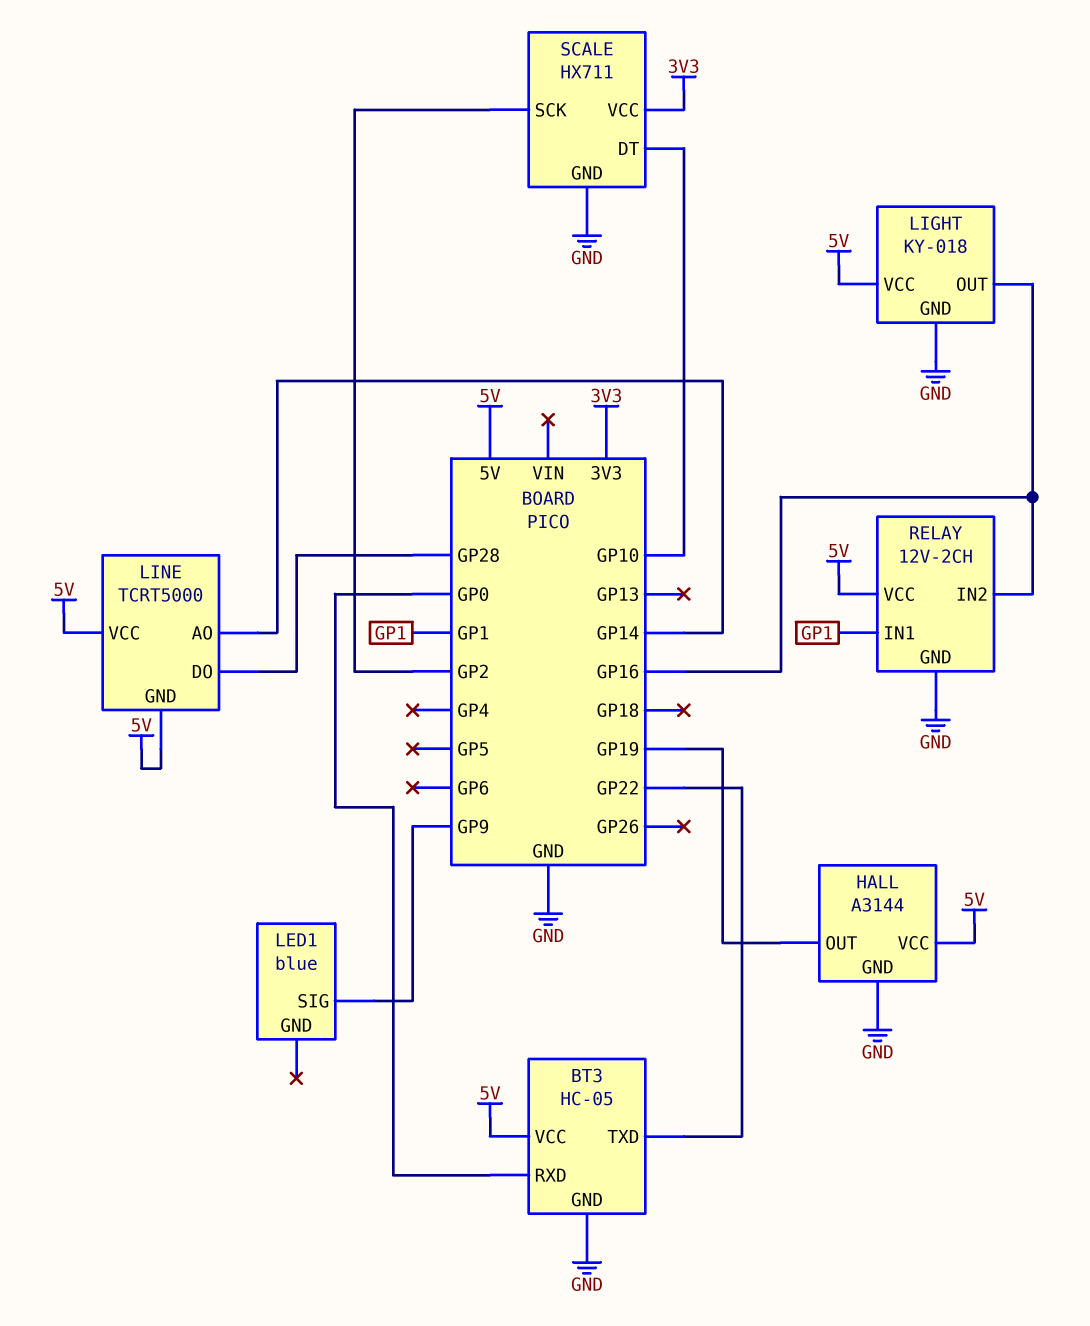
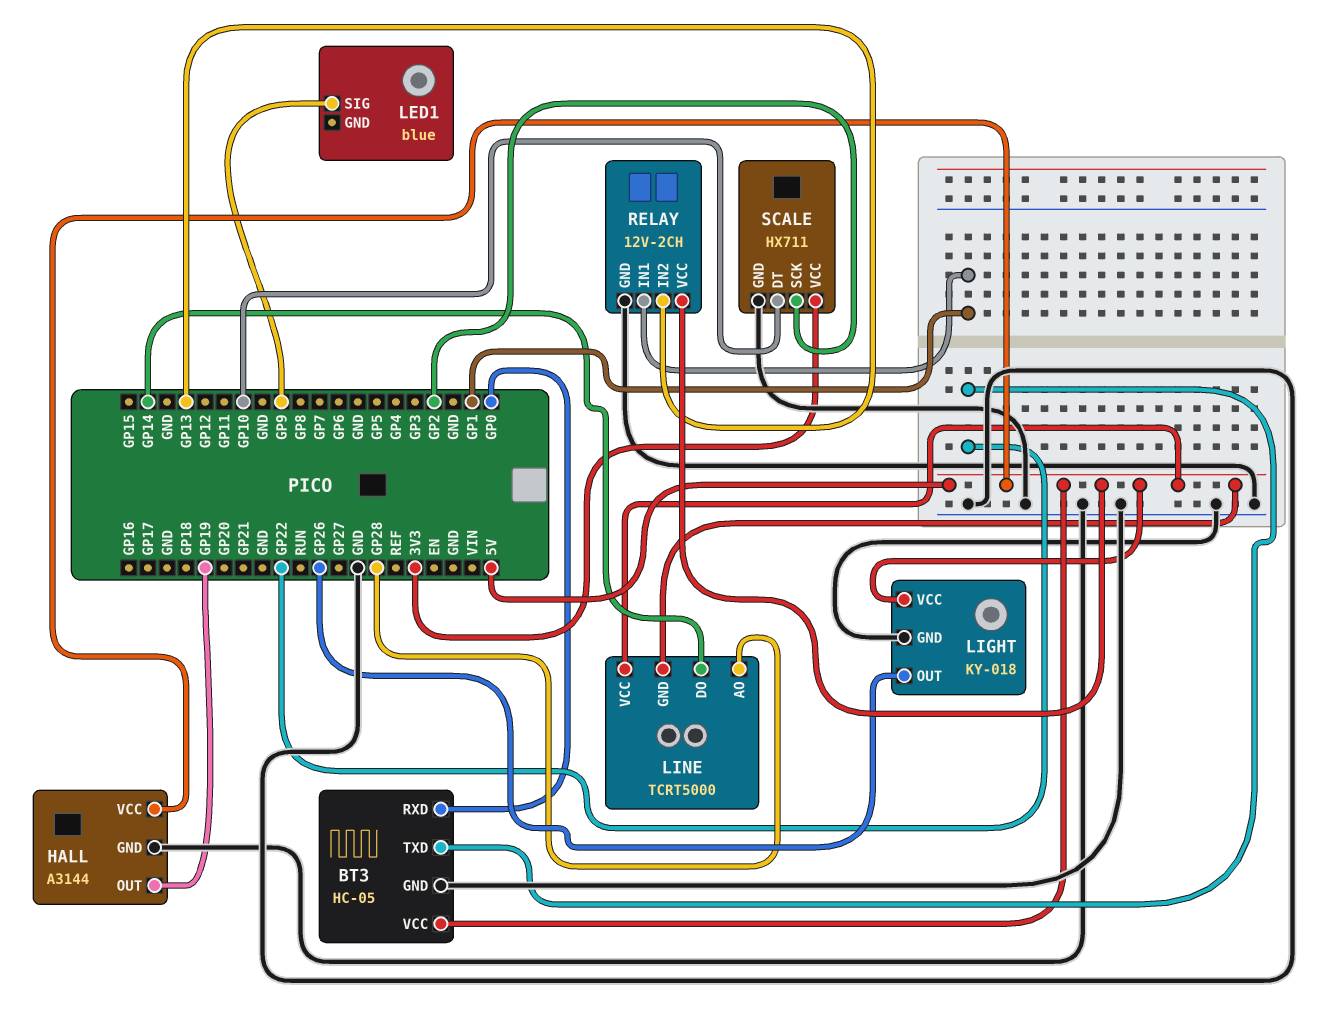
LIGHT pin OUT: GP16 -> GP26
LINE pin AO: GP14 -> GP28
LINE pin DO: GP28 -> GP14
RELAY pin IN2: GP16 -> GP13

